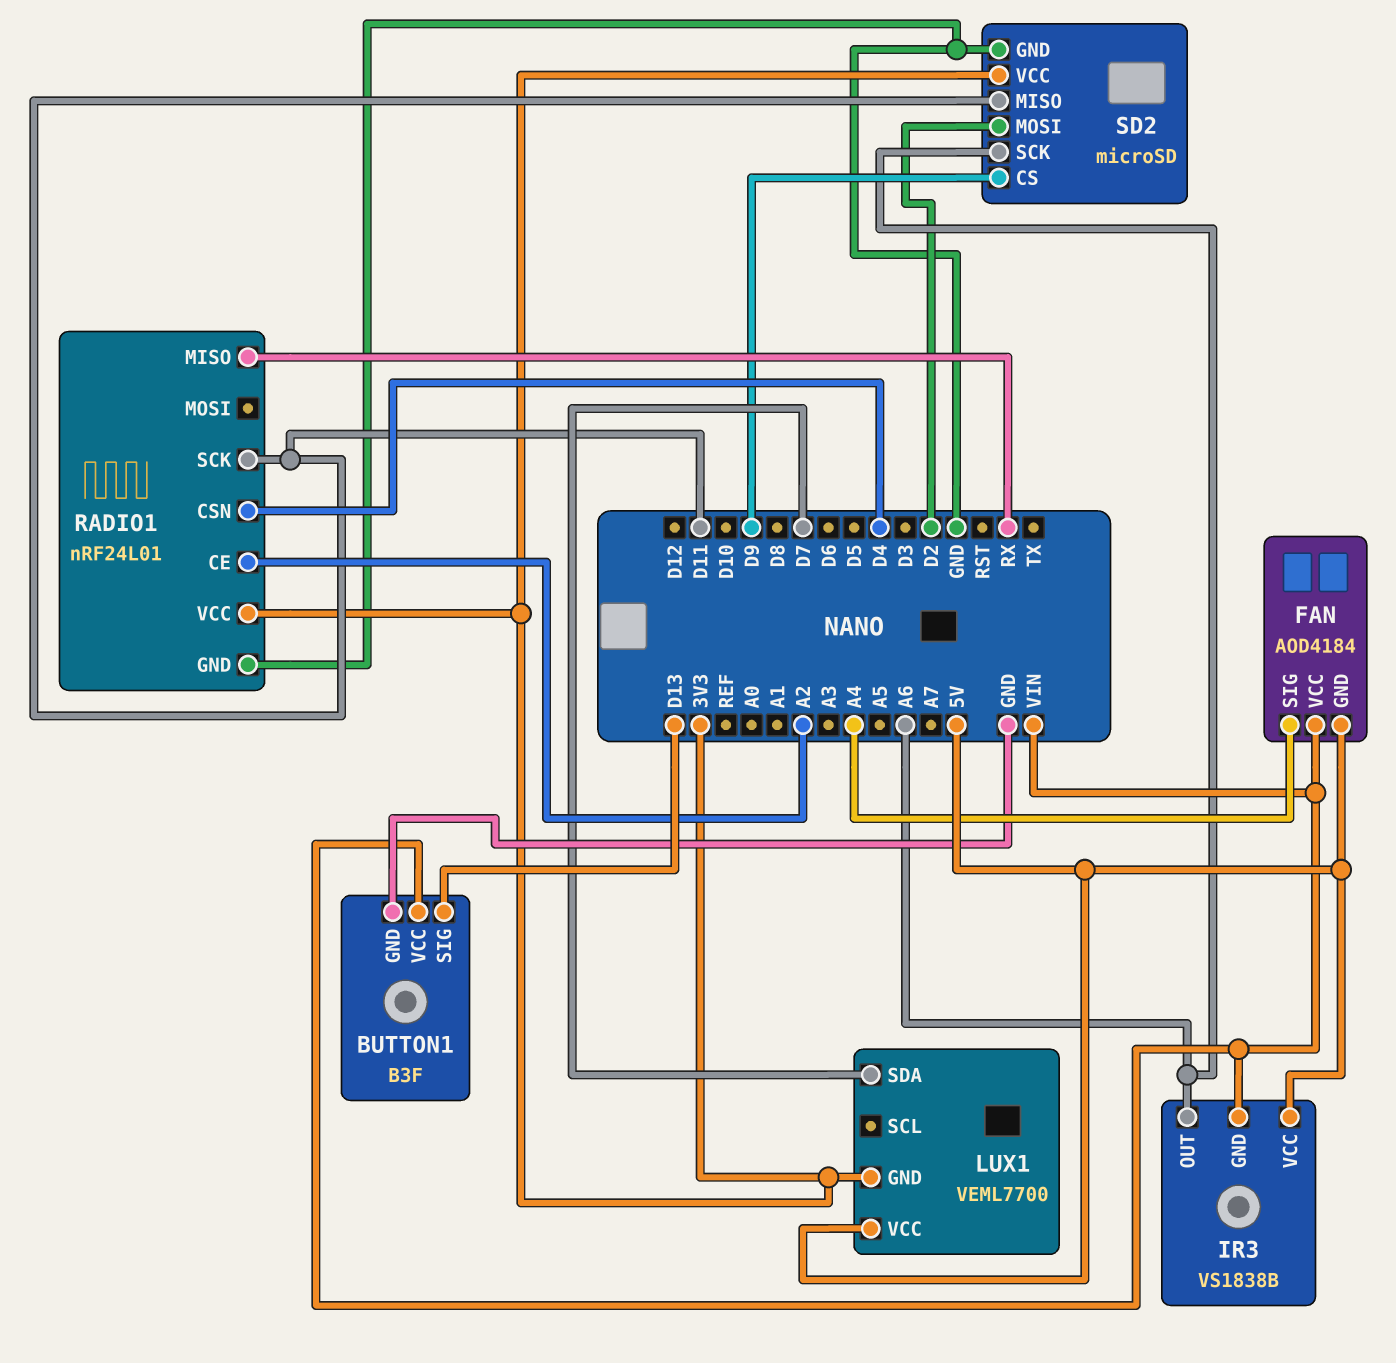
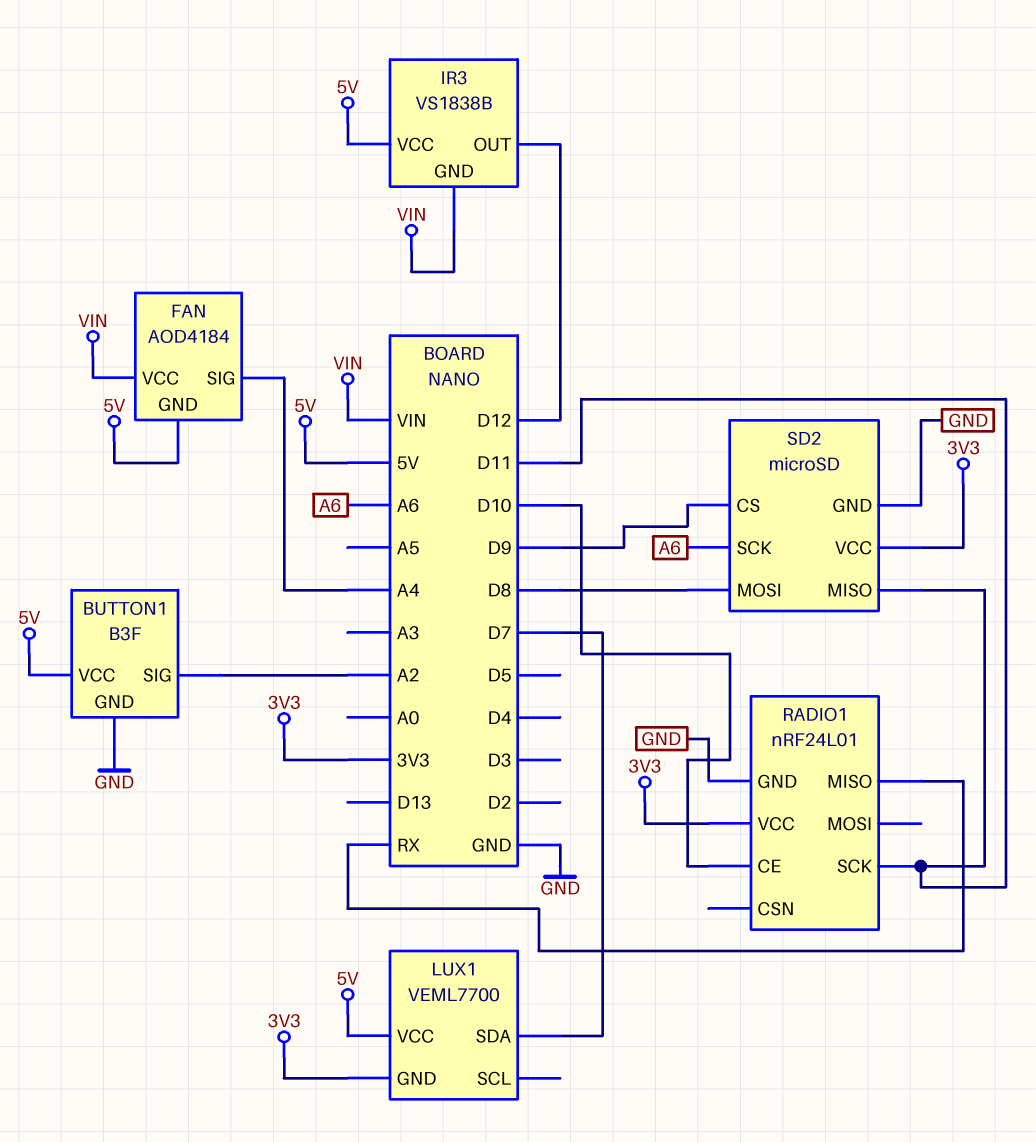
BUTTON1 pin SIG: D13 -> A2
BUTTON1 pin VCC: VIN -> 5V
IR3 pin OUT: A6 -> D12
RADIO1 pin CE: A2 -> D10
RADIO1 pin CSN: D4 -> none
SD2 pin MOSI: D2 -> D8

